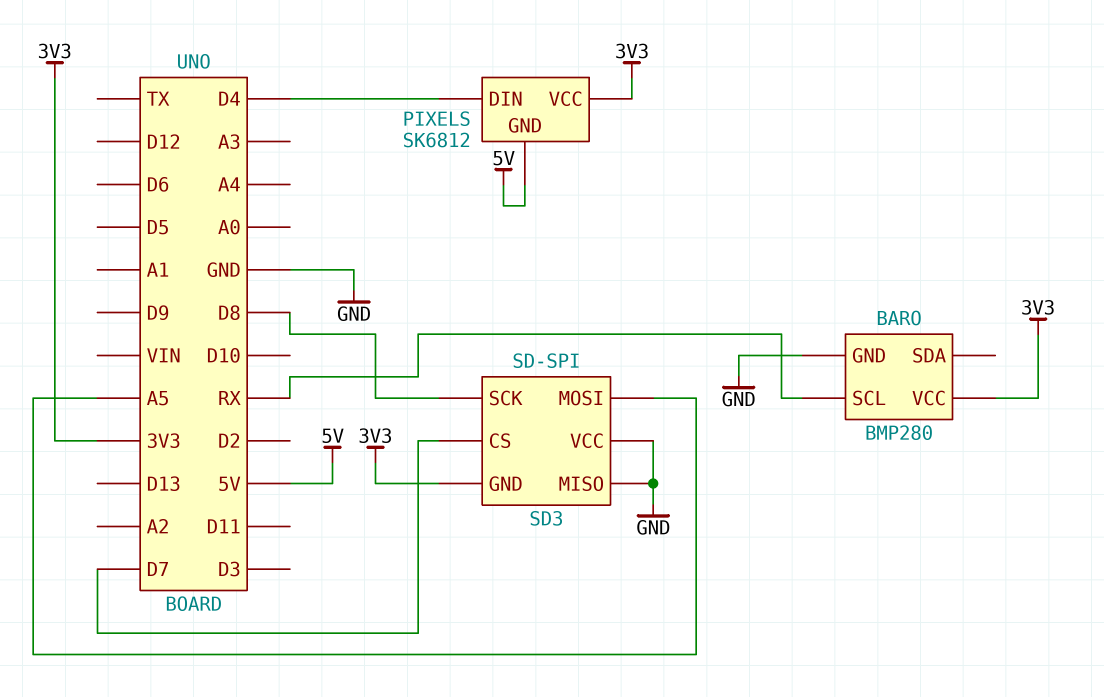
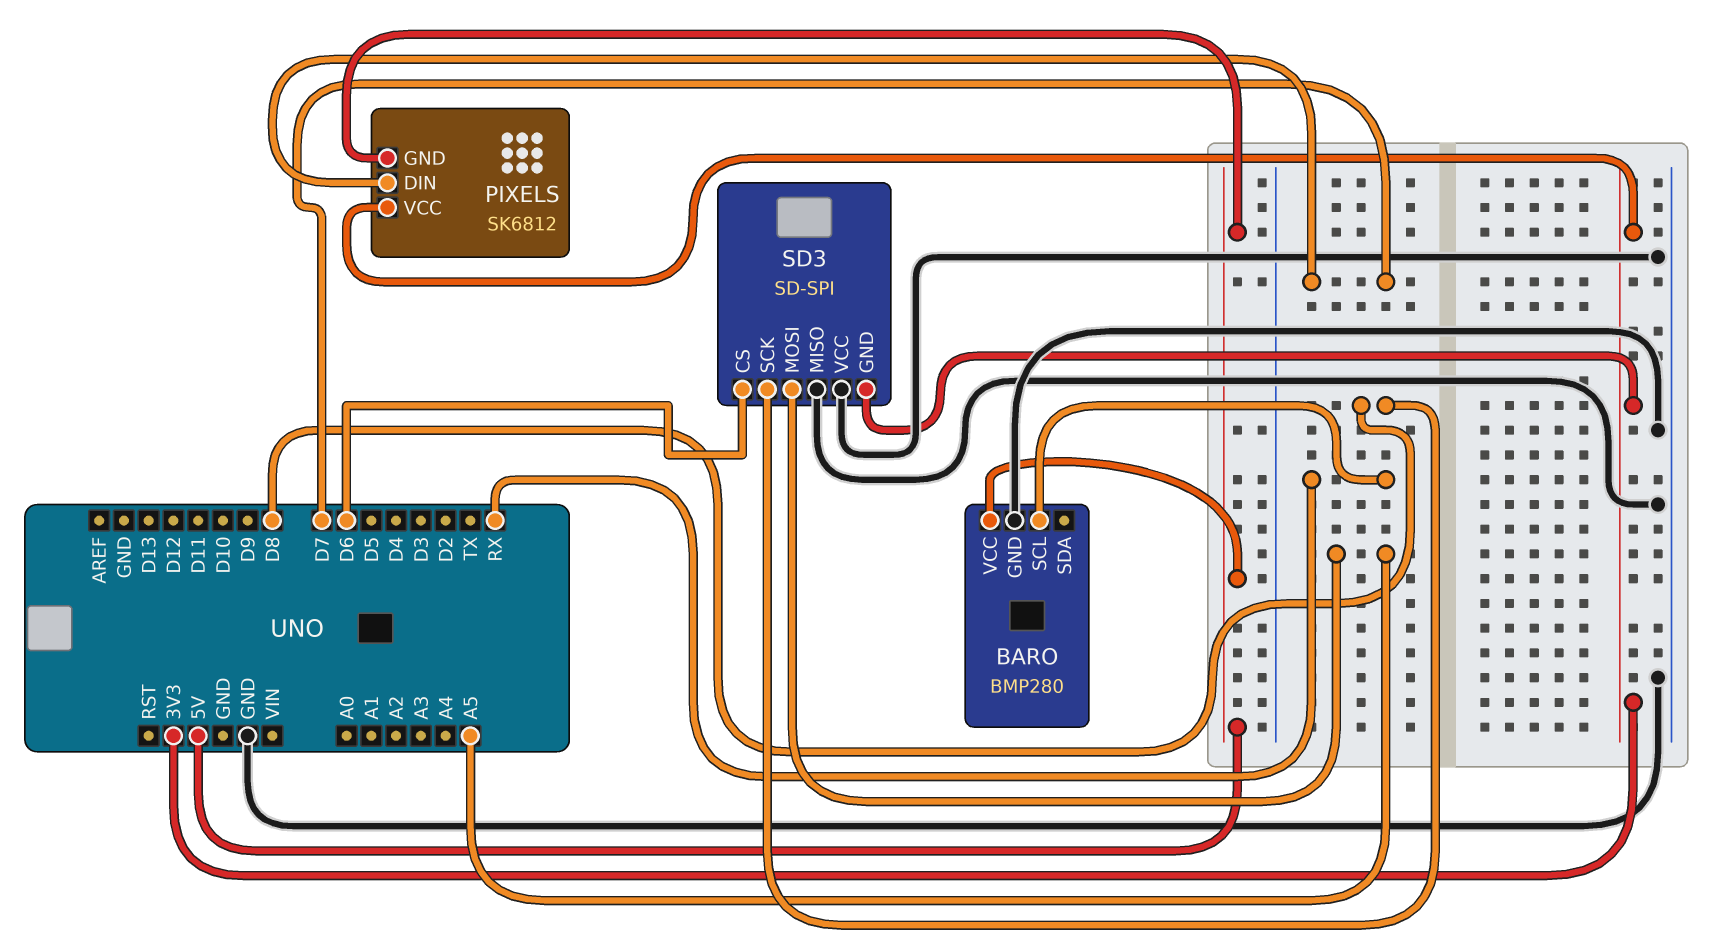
BARO pin VCC: 3V3 -> 5V
PIXELS pin DIN: D4 -> D7
SD3 pin CS: D7 -> D6

